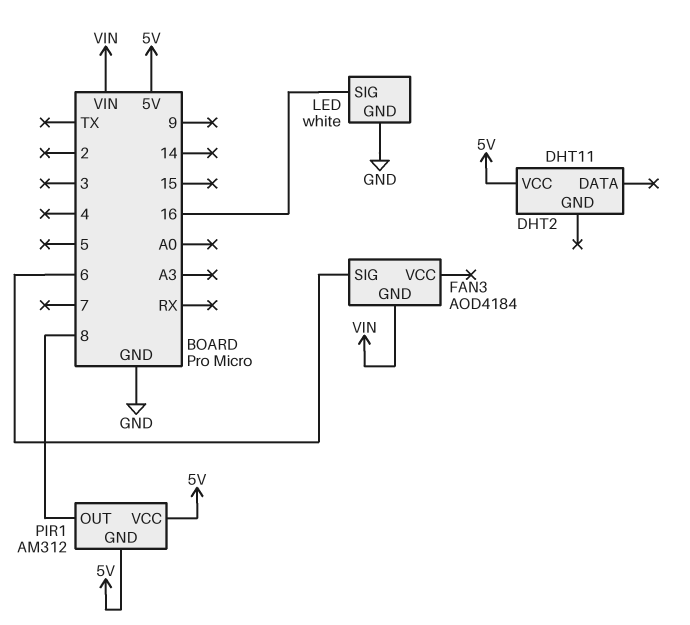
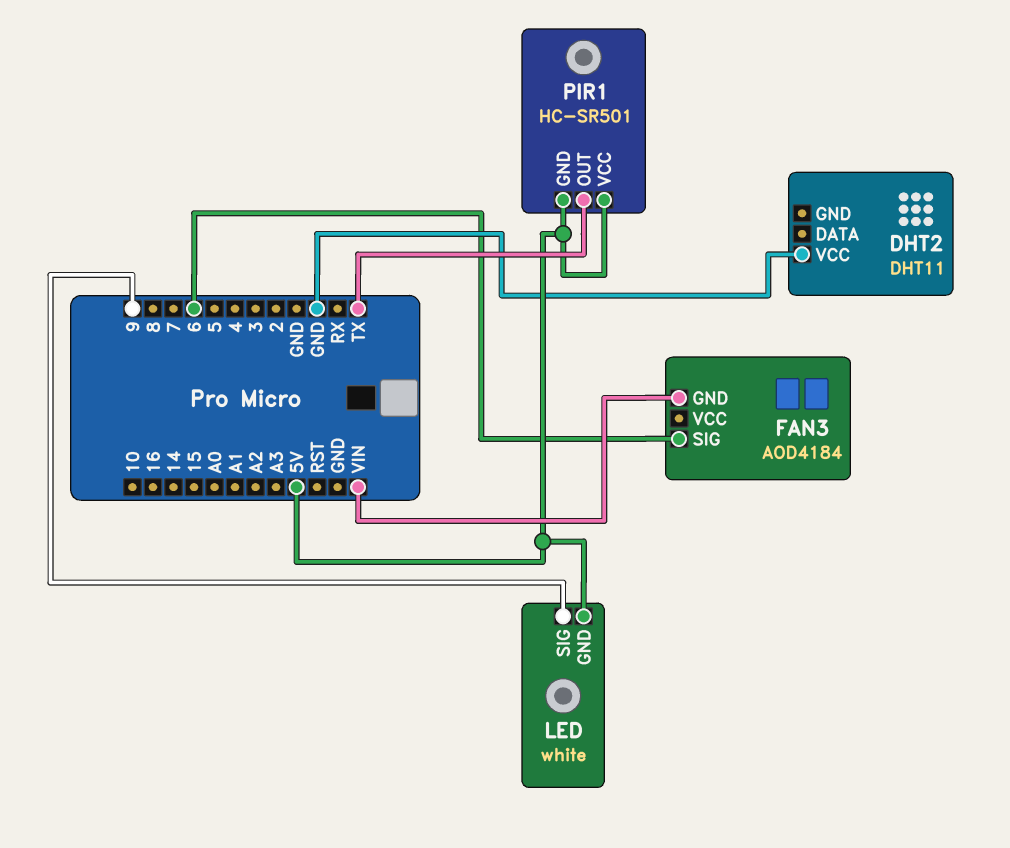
DHT2 pin VCC: 5V -> GND
LED pin GND: GND -> 5V
LED pin SIG: 16 -> 9
PIR1: AM312 -> HC-SR501
PIR1 pin OUT: 8 -> TX

